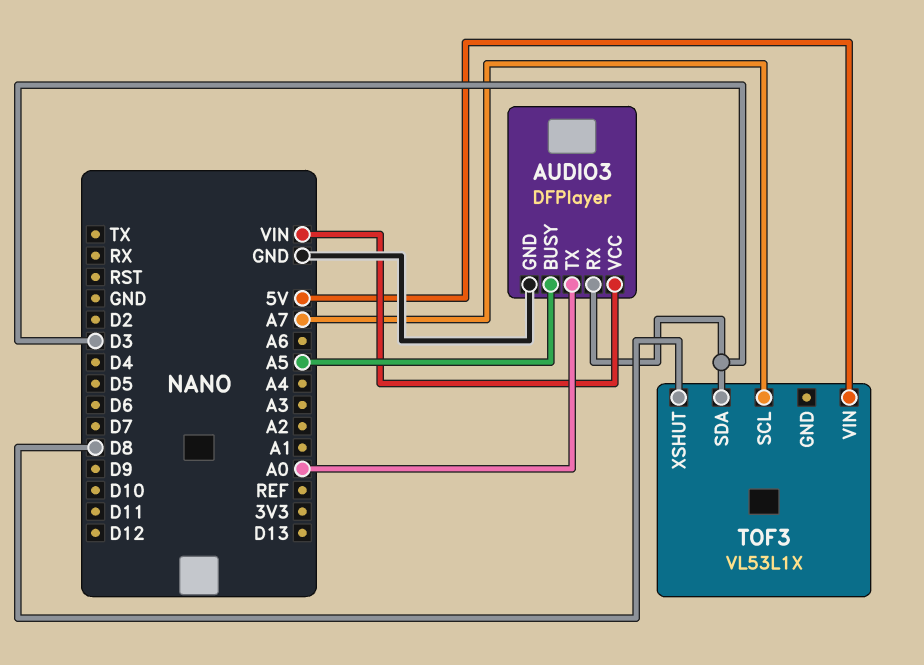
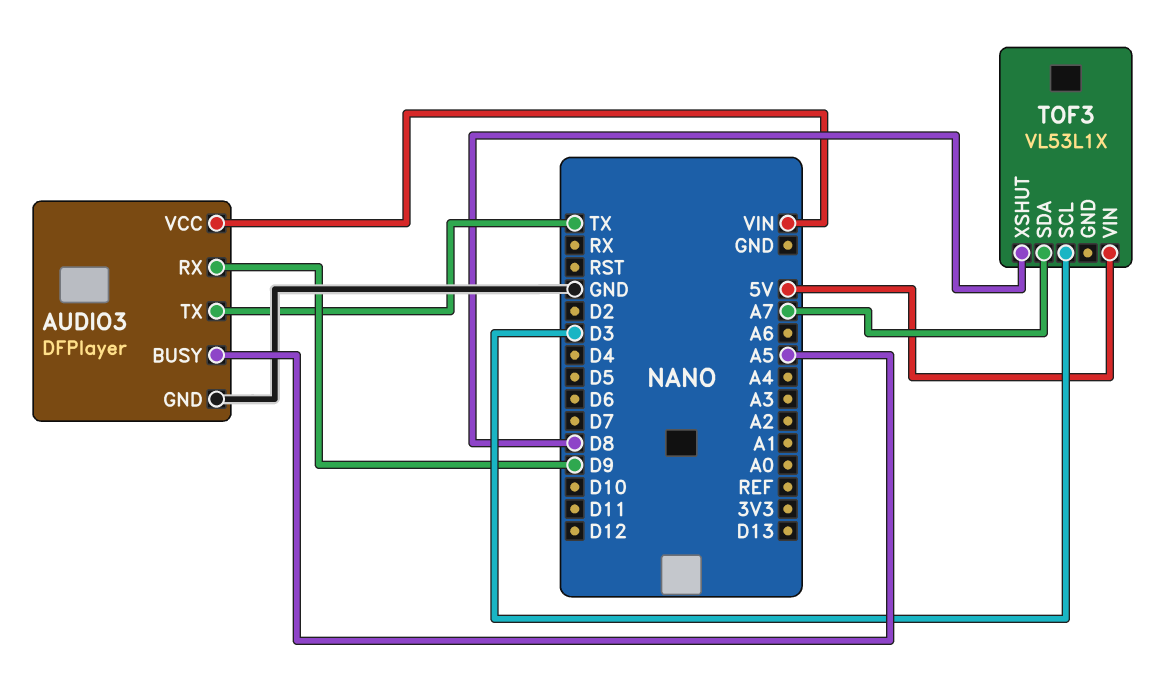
AUDIO3 pin RX: D3 -> D9
AUDIO3 pin TX: A0 -> TX
TOF3 pin SCL: A7 -> D3
TOF3 pin SDA: D3 -> A7

